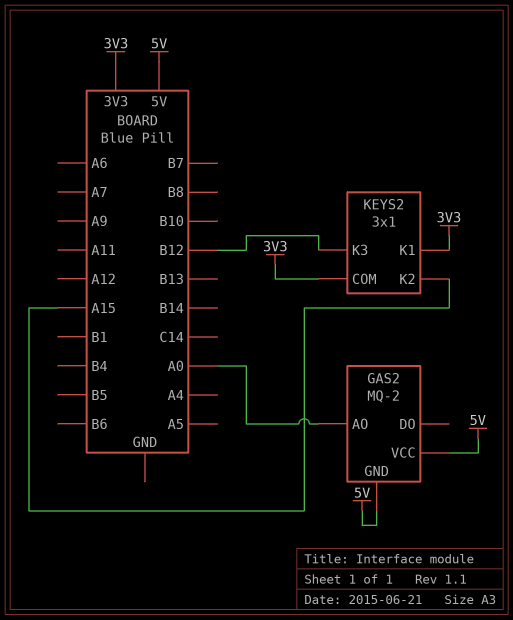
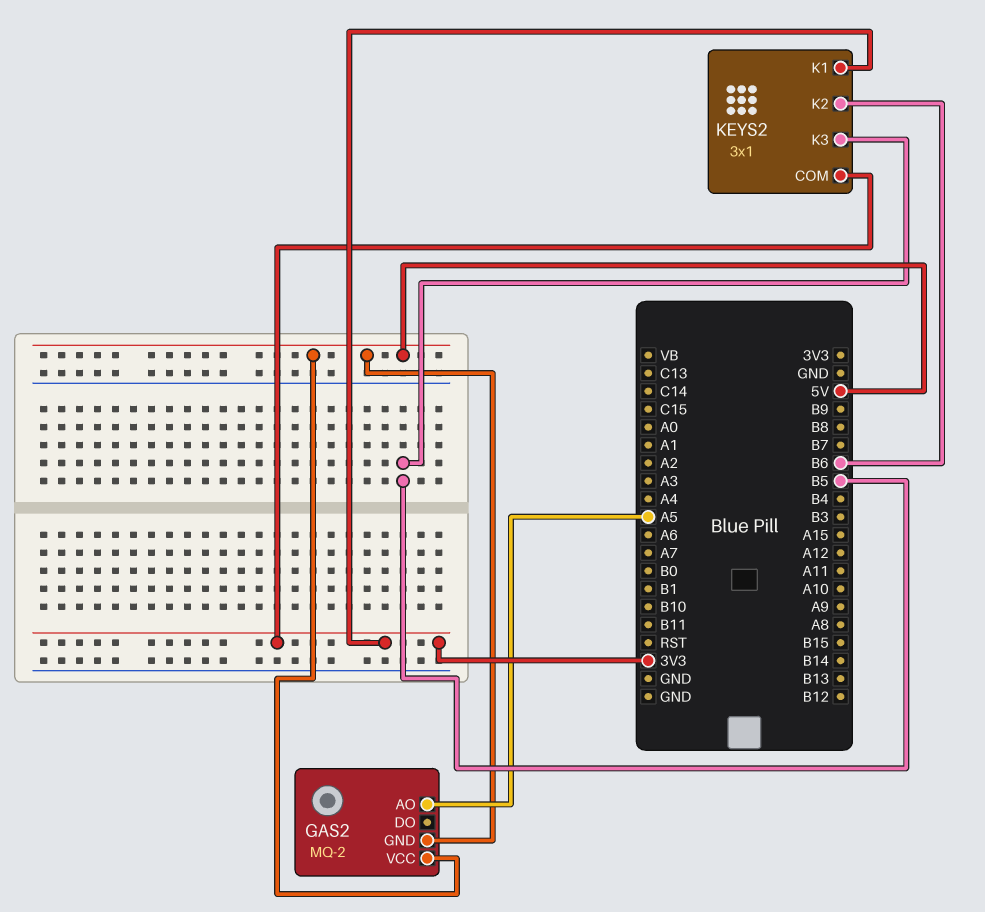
GAS2 pin AO: A0 -> A5
KEYS2 pin K2: A15 -> B6
KEYS2 pin K3: B12 -> B5

